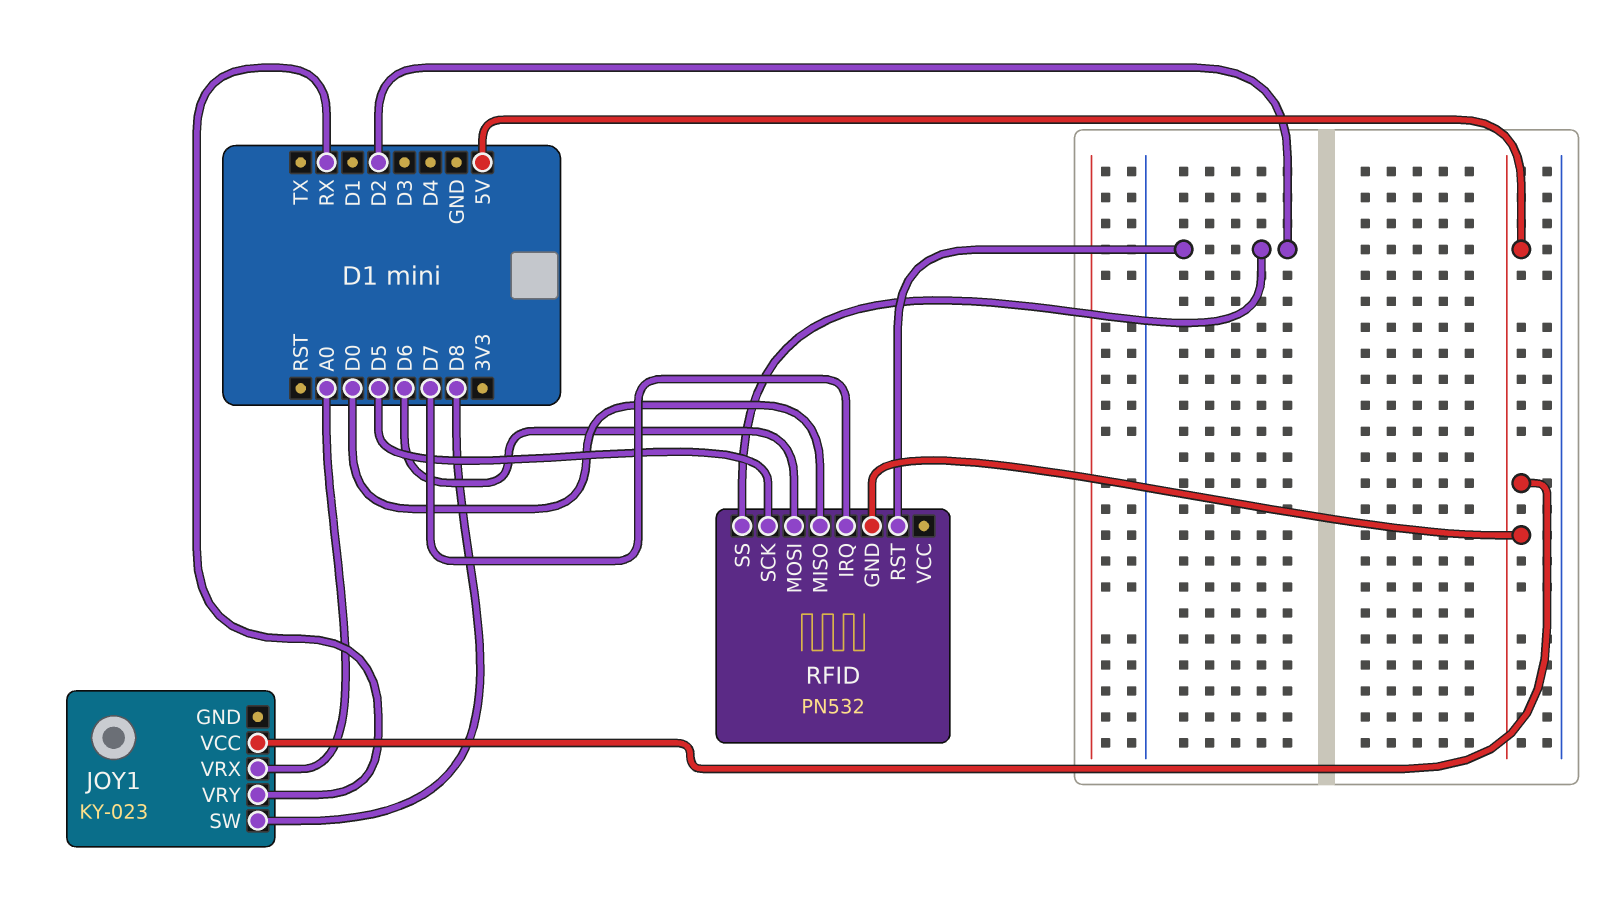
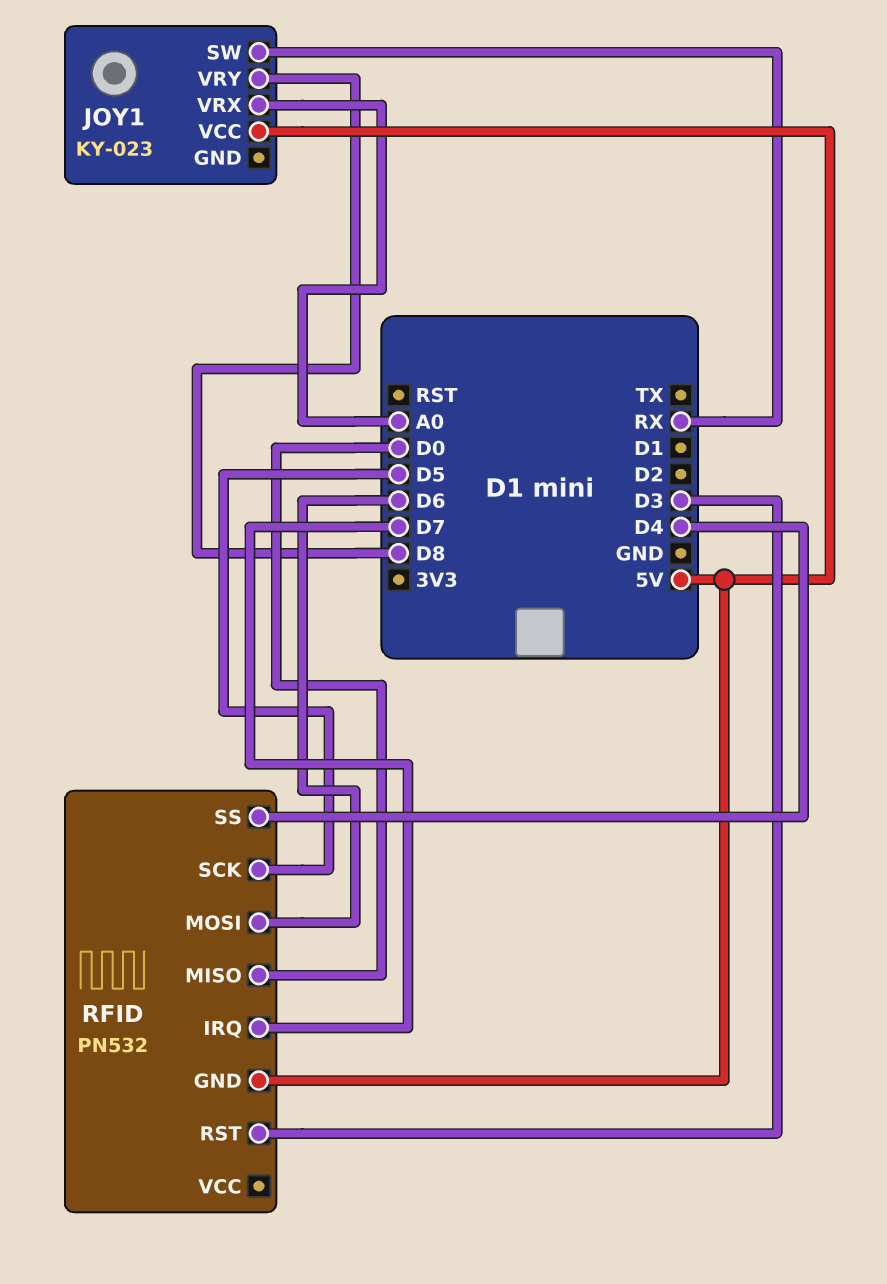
JOY1 pin SW: D8 -> RX
JOY1 pin VRY: RX -> D8
RFID pin RST: D2 -> D3
RFID pin SS: D2 -> D4

